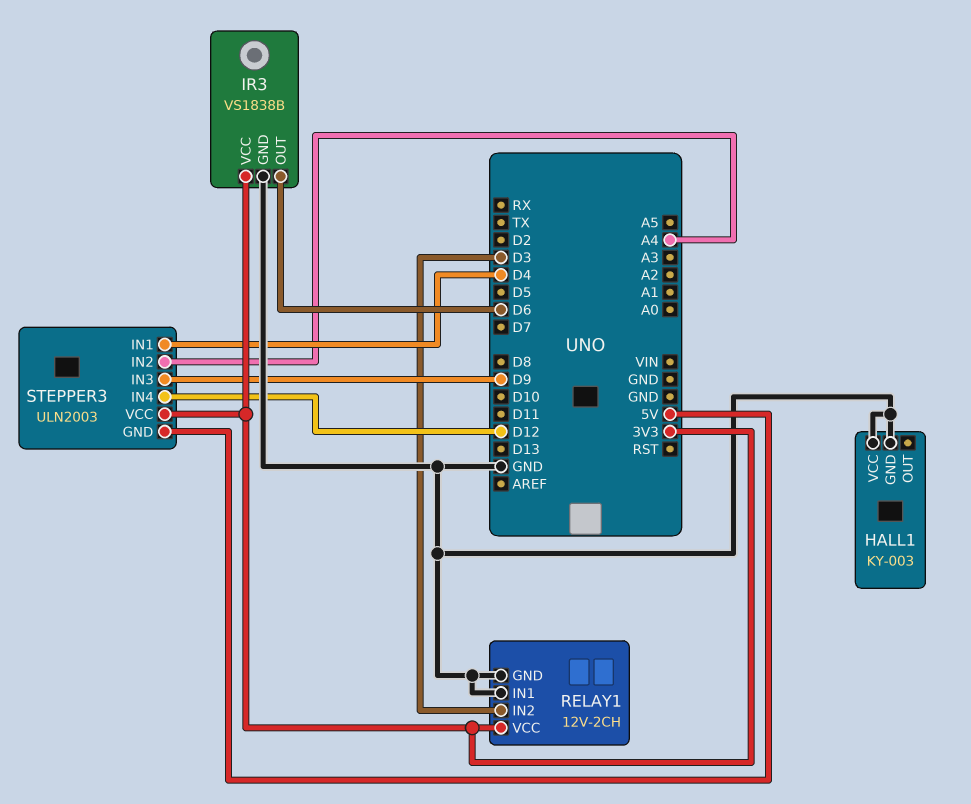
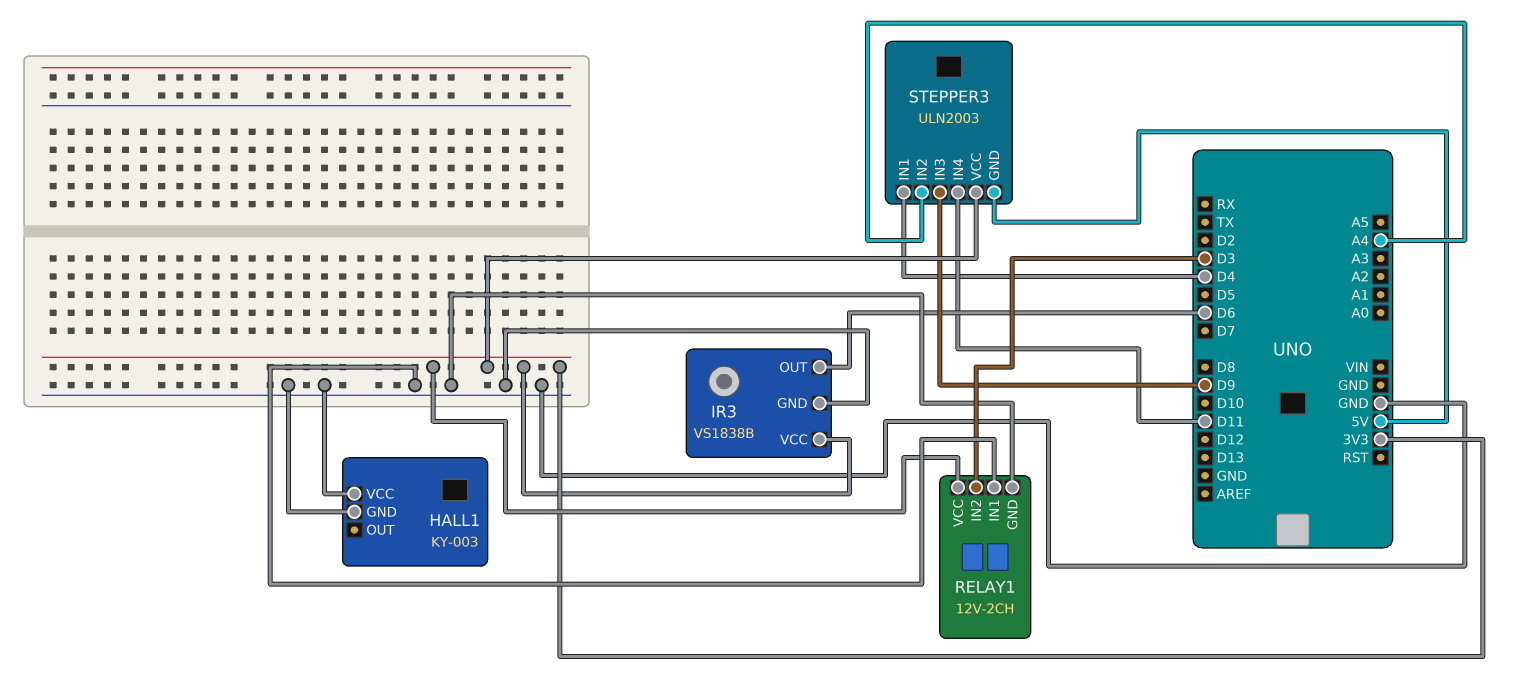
STEPPER3 pin IN4: D12 -> D11

